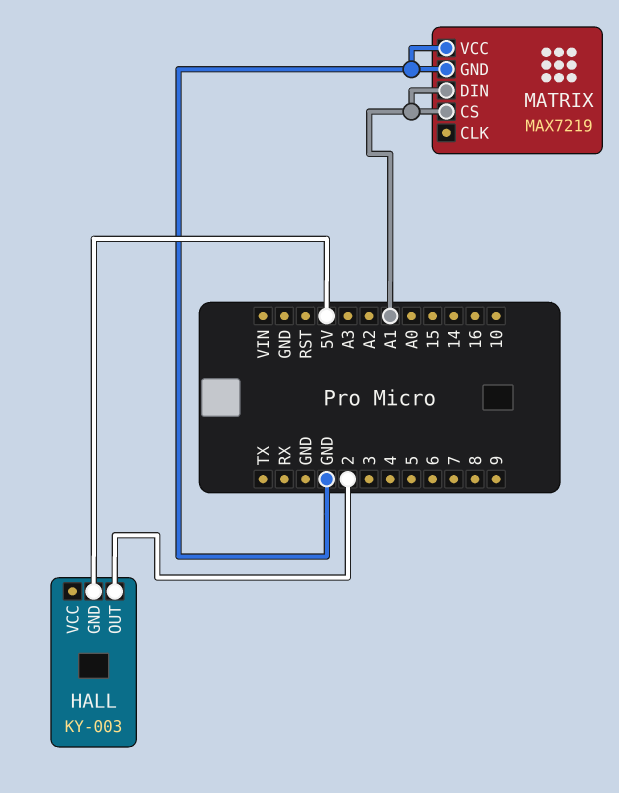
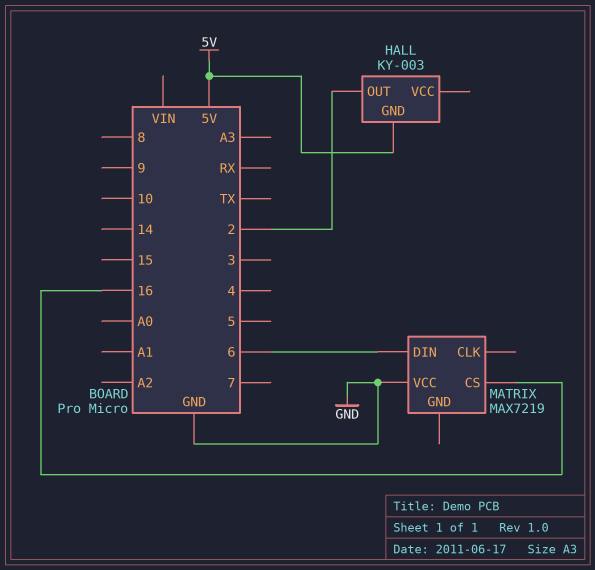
MATRIX pin CS: A1 -> 16
MATRIX pin DIN: A1 -> 6
MATRIX pin GND: GND -> none

